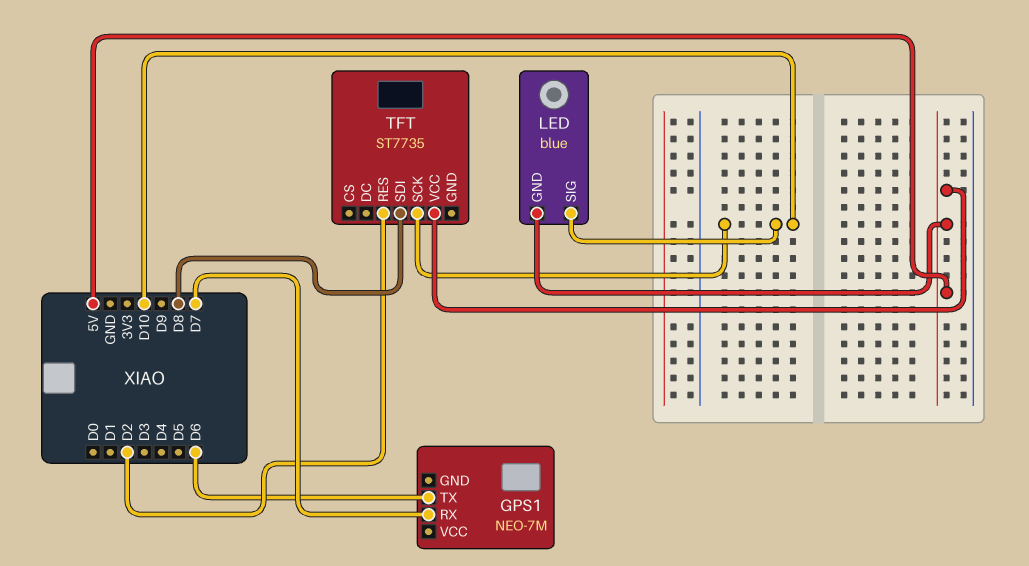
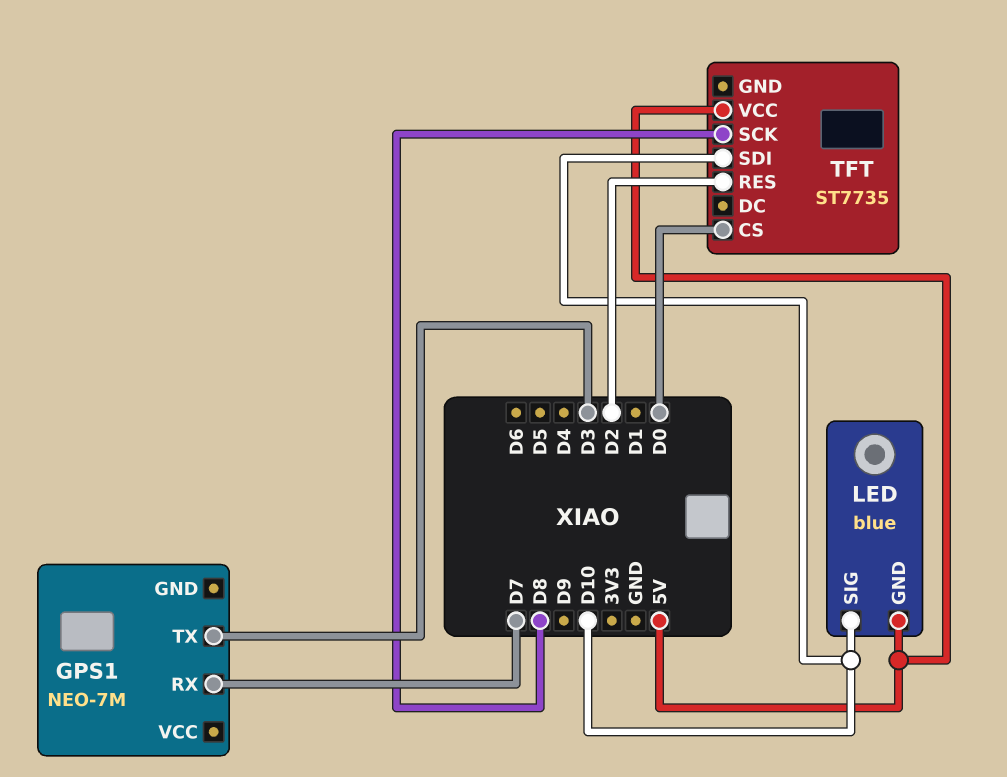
GPS1 pin TX: D6 -> D3
TFT pin CS: none -> D0
TFT pin SCK: D10 -> D8
TFT pin SDI: D8 -> D10

